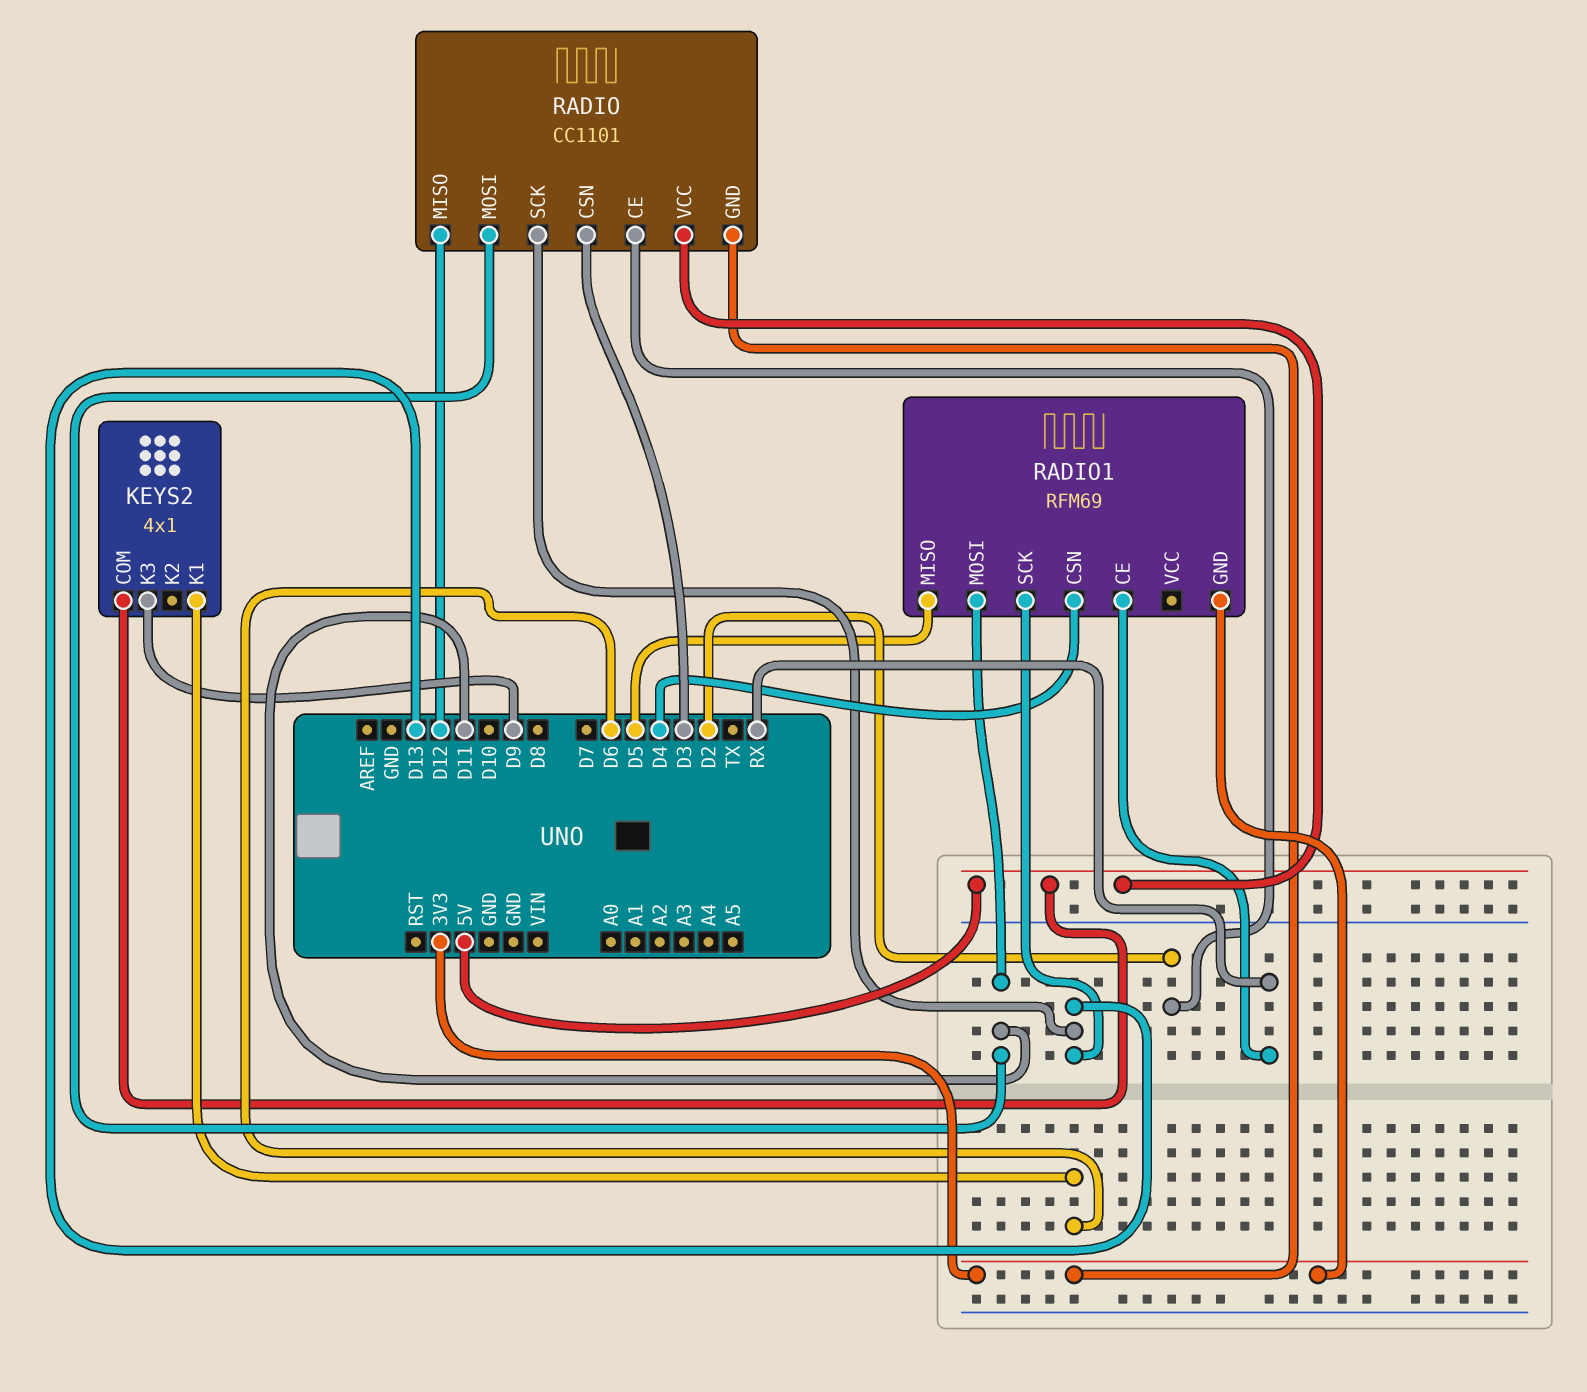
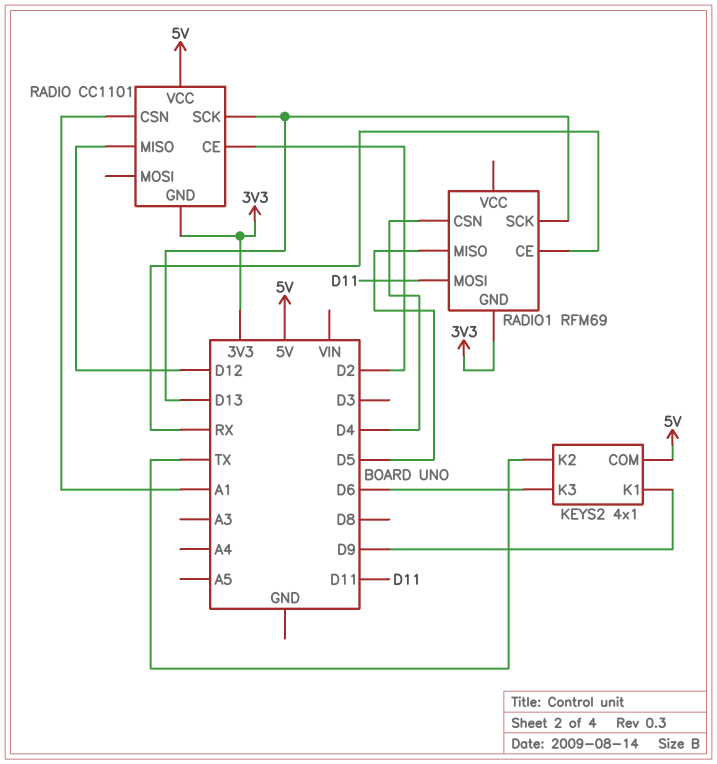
KEYS2 pin K1: D6 -> D9
KEYS2 pin K2: none -> TX
KEYS2 pin K3: D9 -> D6
RADIO pin CSN: D3 -> A1
RADIO pin MOSI: D11 -> none

